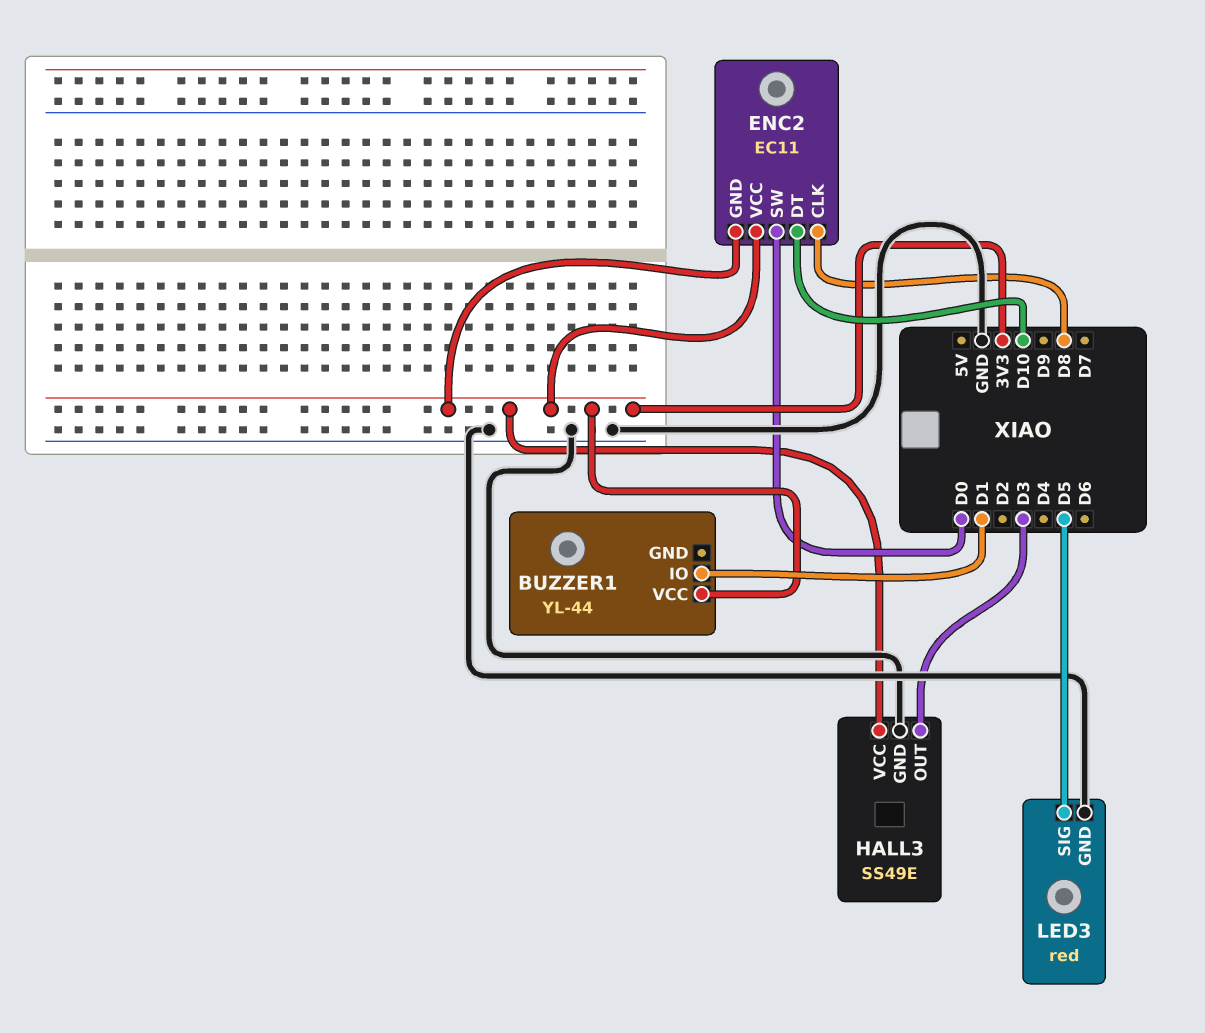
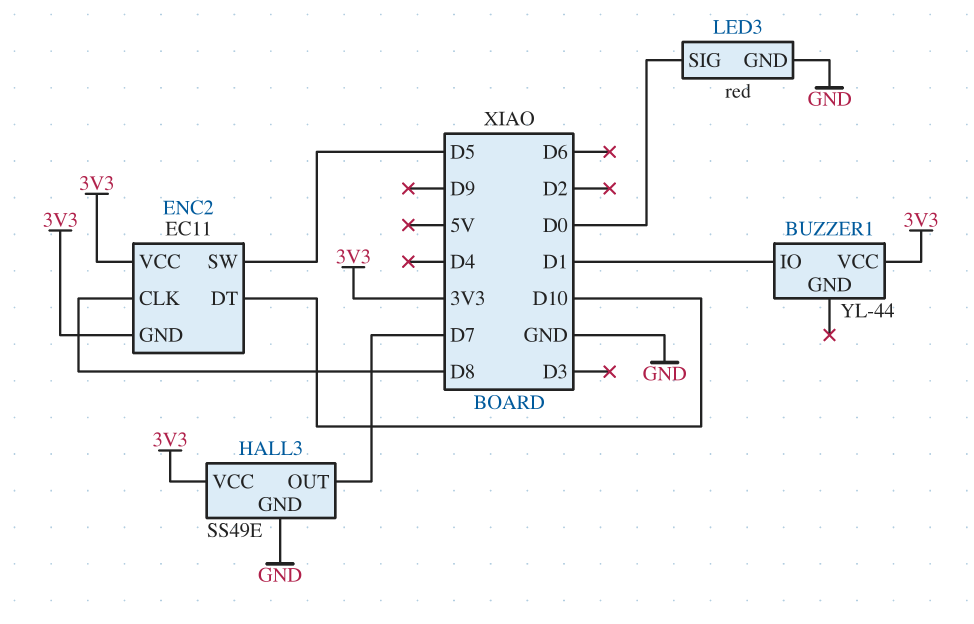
ENC2 pin SW: D0 -> D5
HALL3 pin OUT: D3 -> D7
LED3 pin SIG: D5 -> D0

